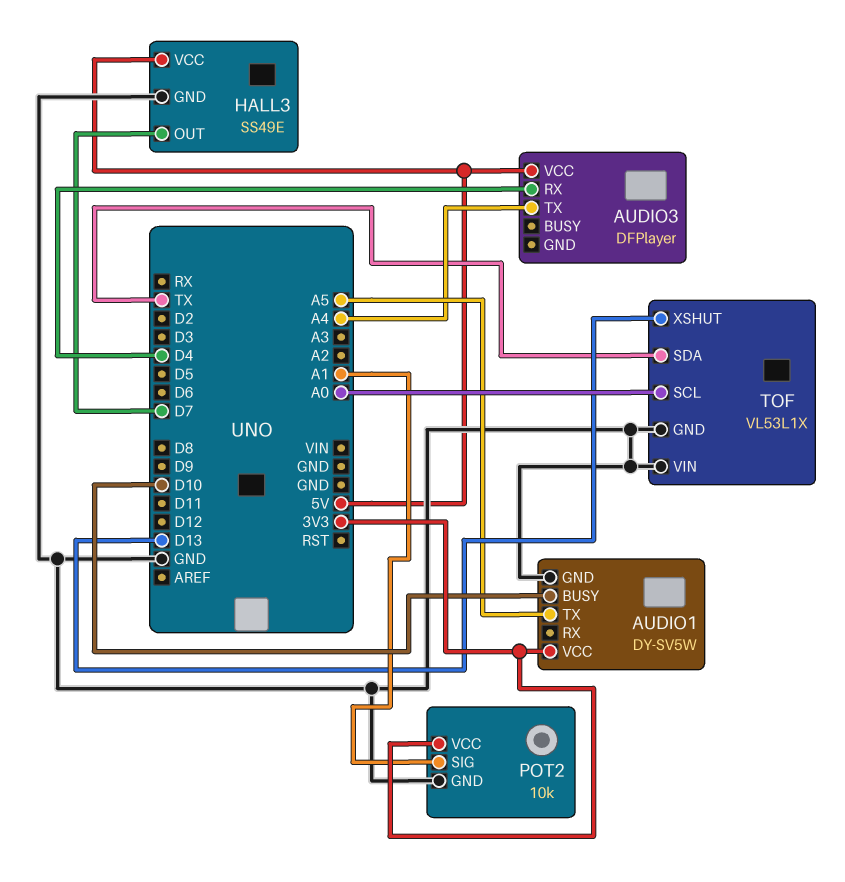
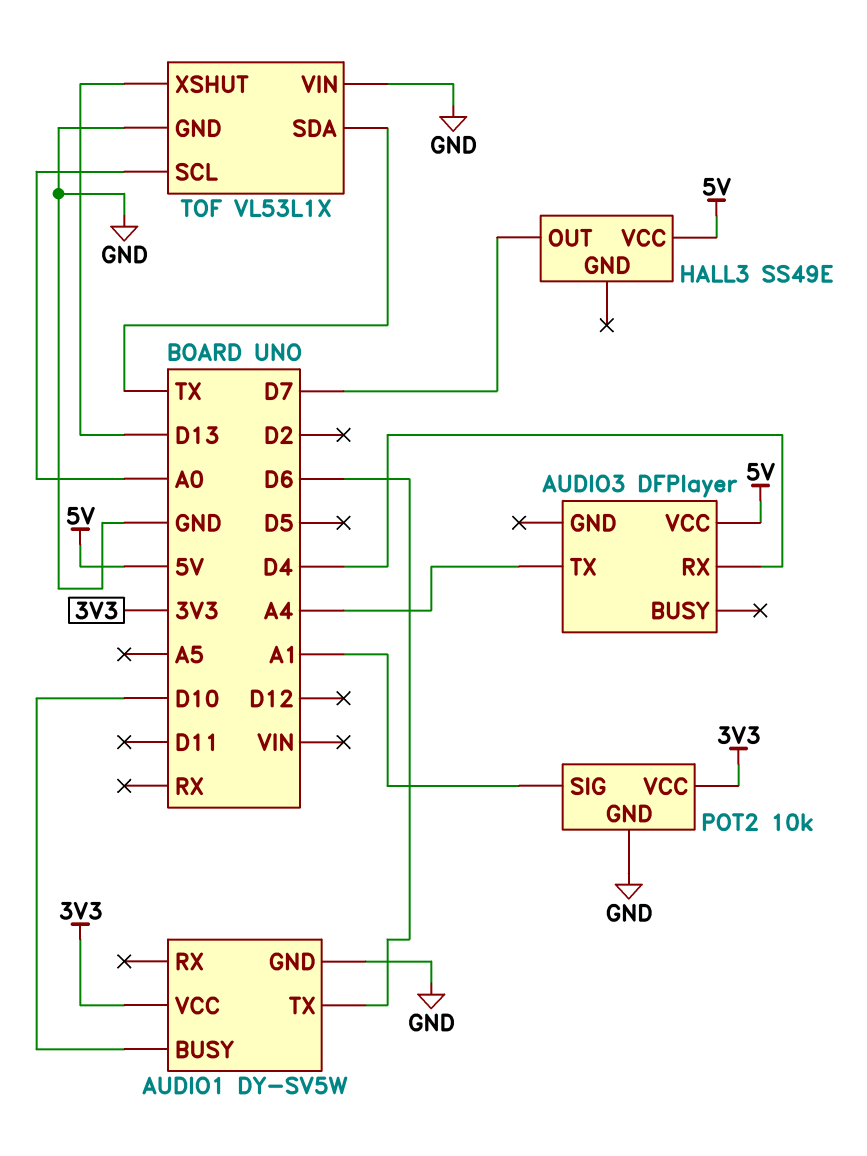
AUDIO1 pin TX: A5 -> D6
HALL3 pin GND: GND -> none

